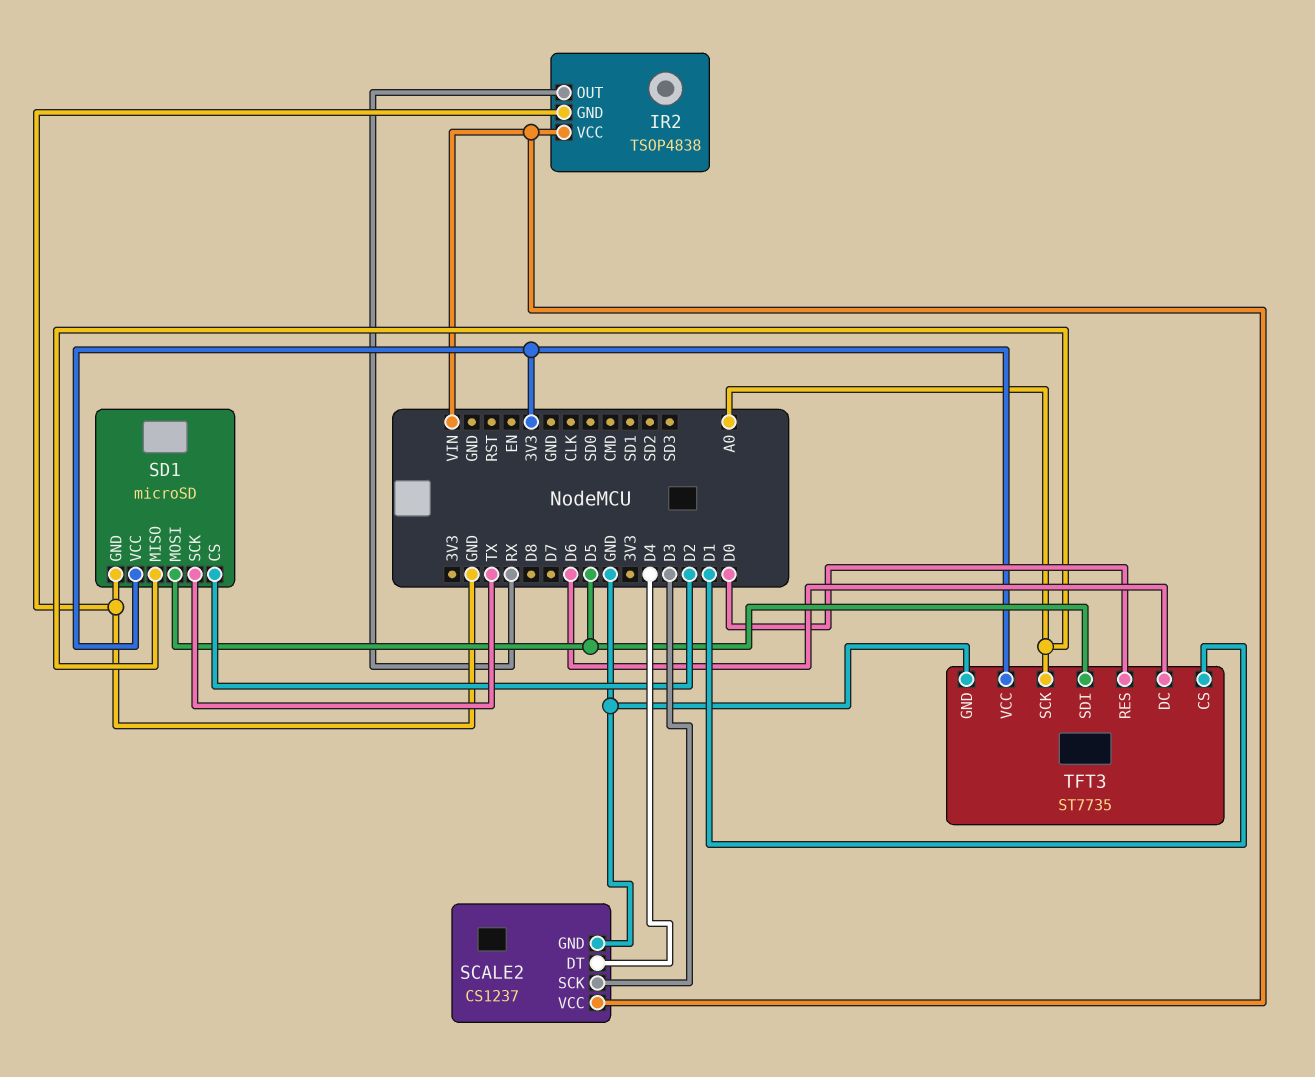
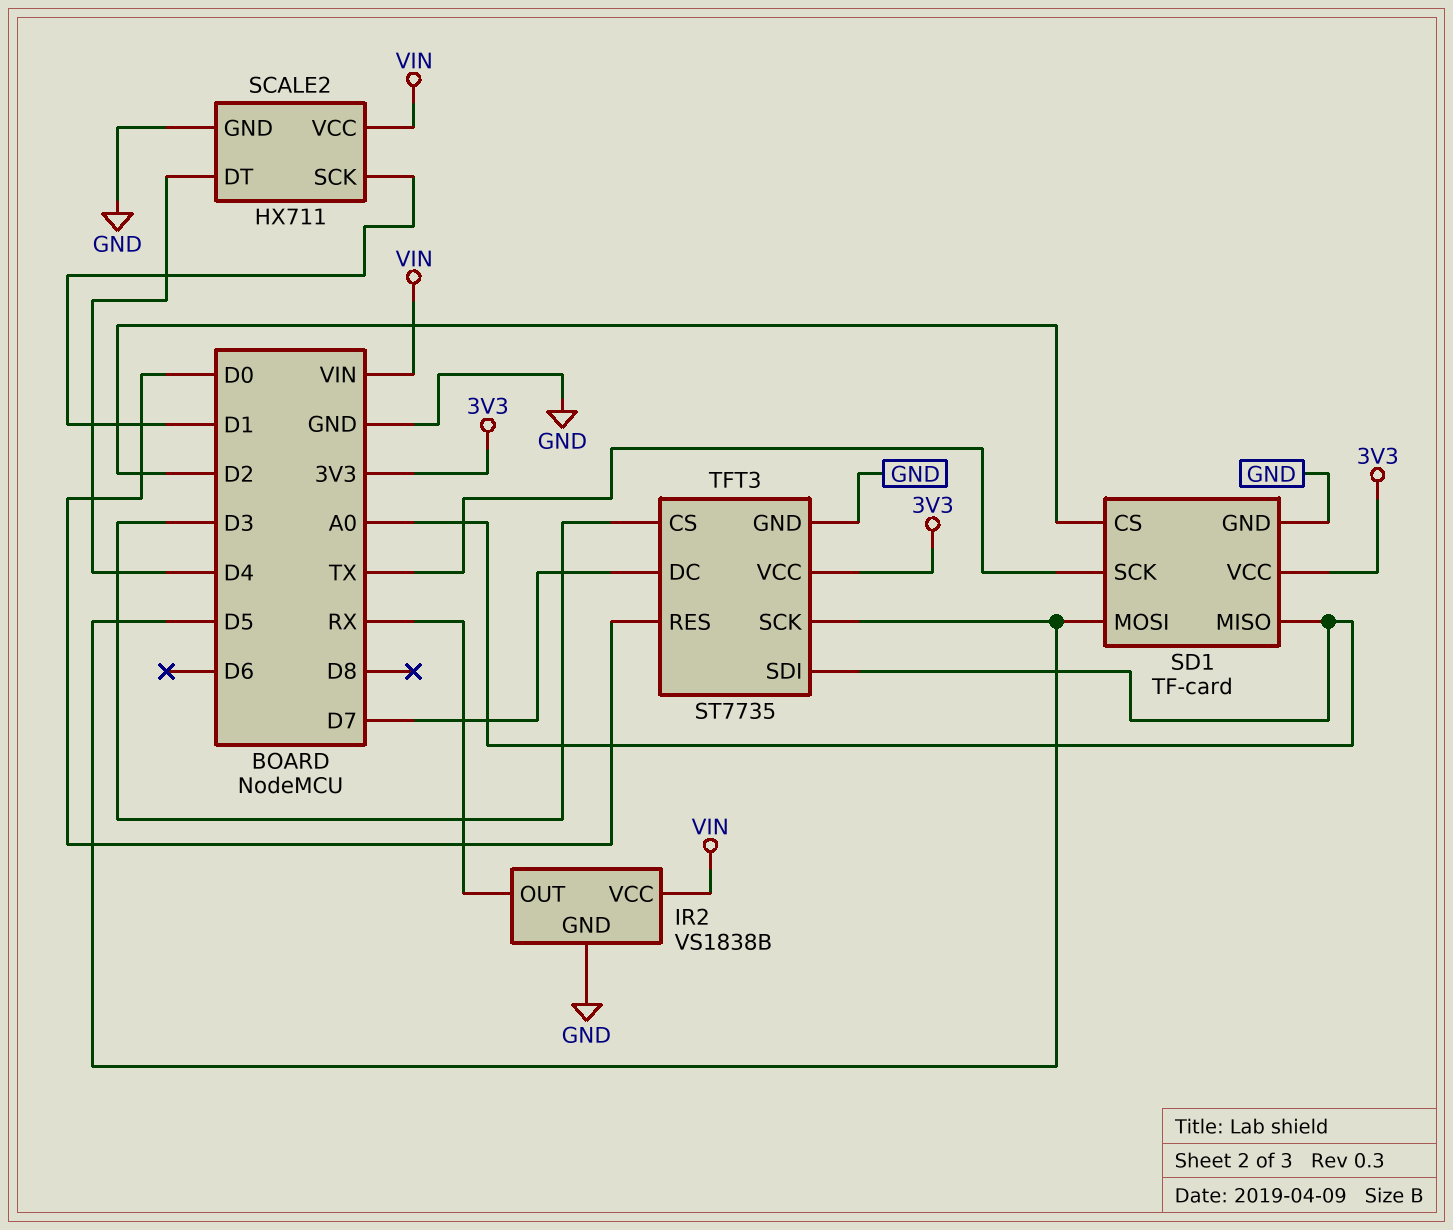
IR2: TSOP4838 -> VS1838B
SCALE2: CS1237 -> HX711
SCALE2 pin SCK: D3 -> D1
SD1: microSD -> TF-card
TFT3 pin CS: D1 -> D3
TFT3 pin DC: D6 -> D7
TFT3 pin SCK: A0 -> D5
TFT3 pin SDI: D5 -> A0

